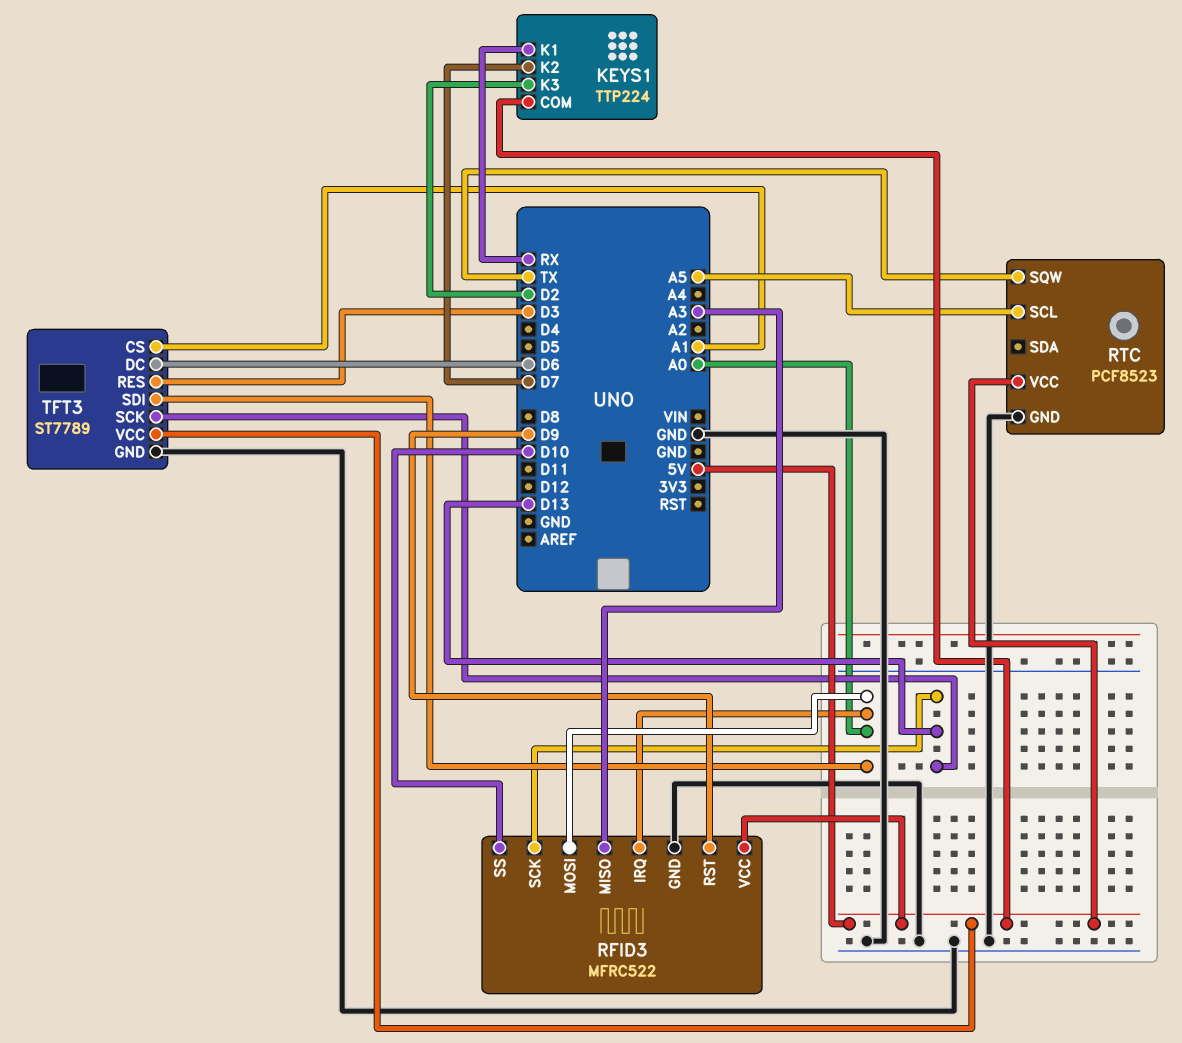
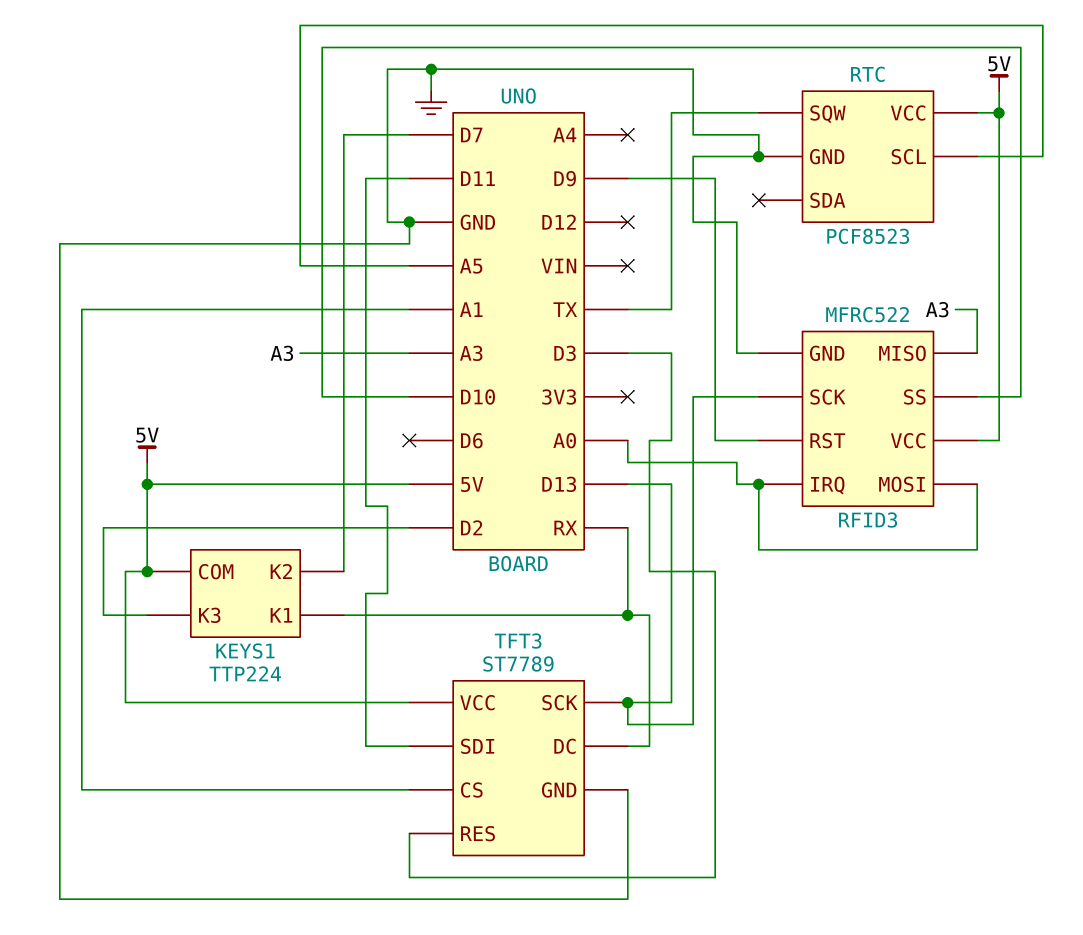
TFT3 pin DC: D6 -> RX
TFT3 pin SDI: A0 -> D11

